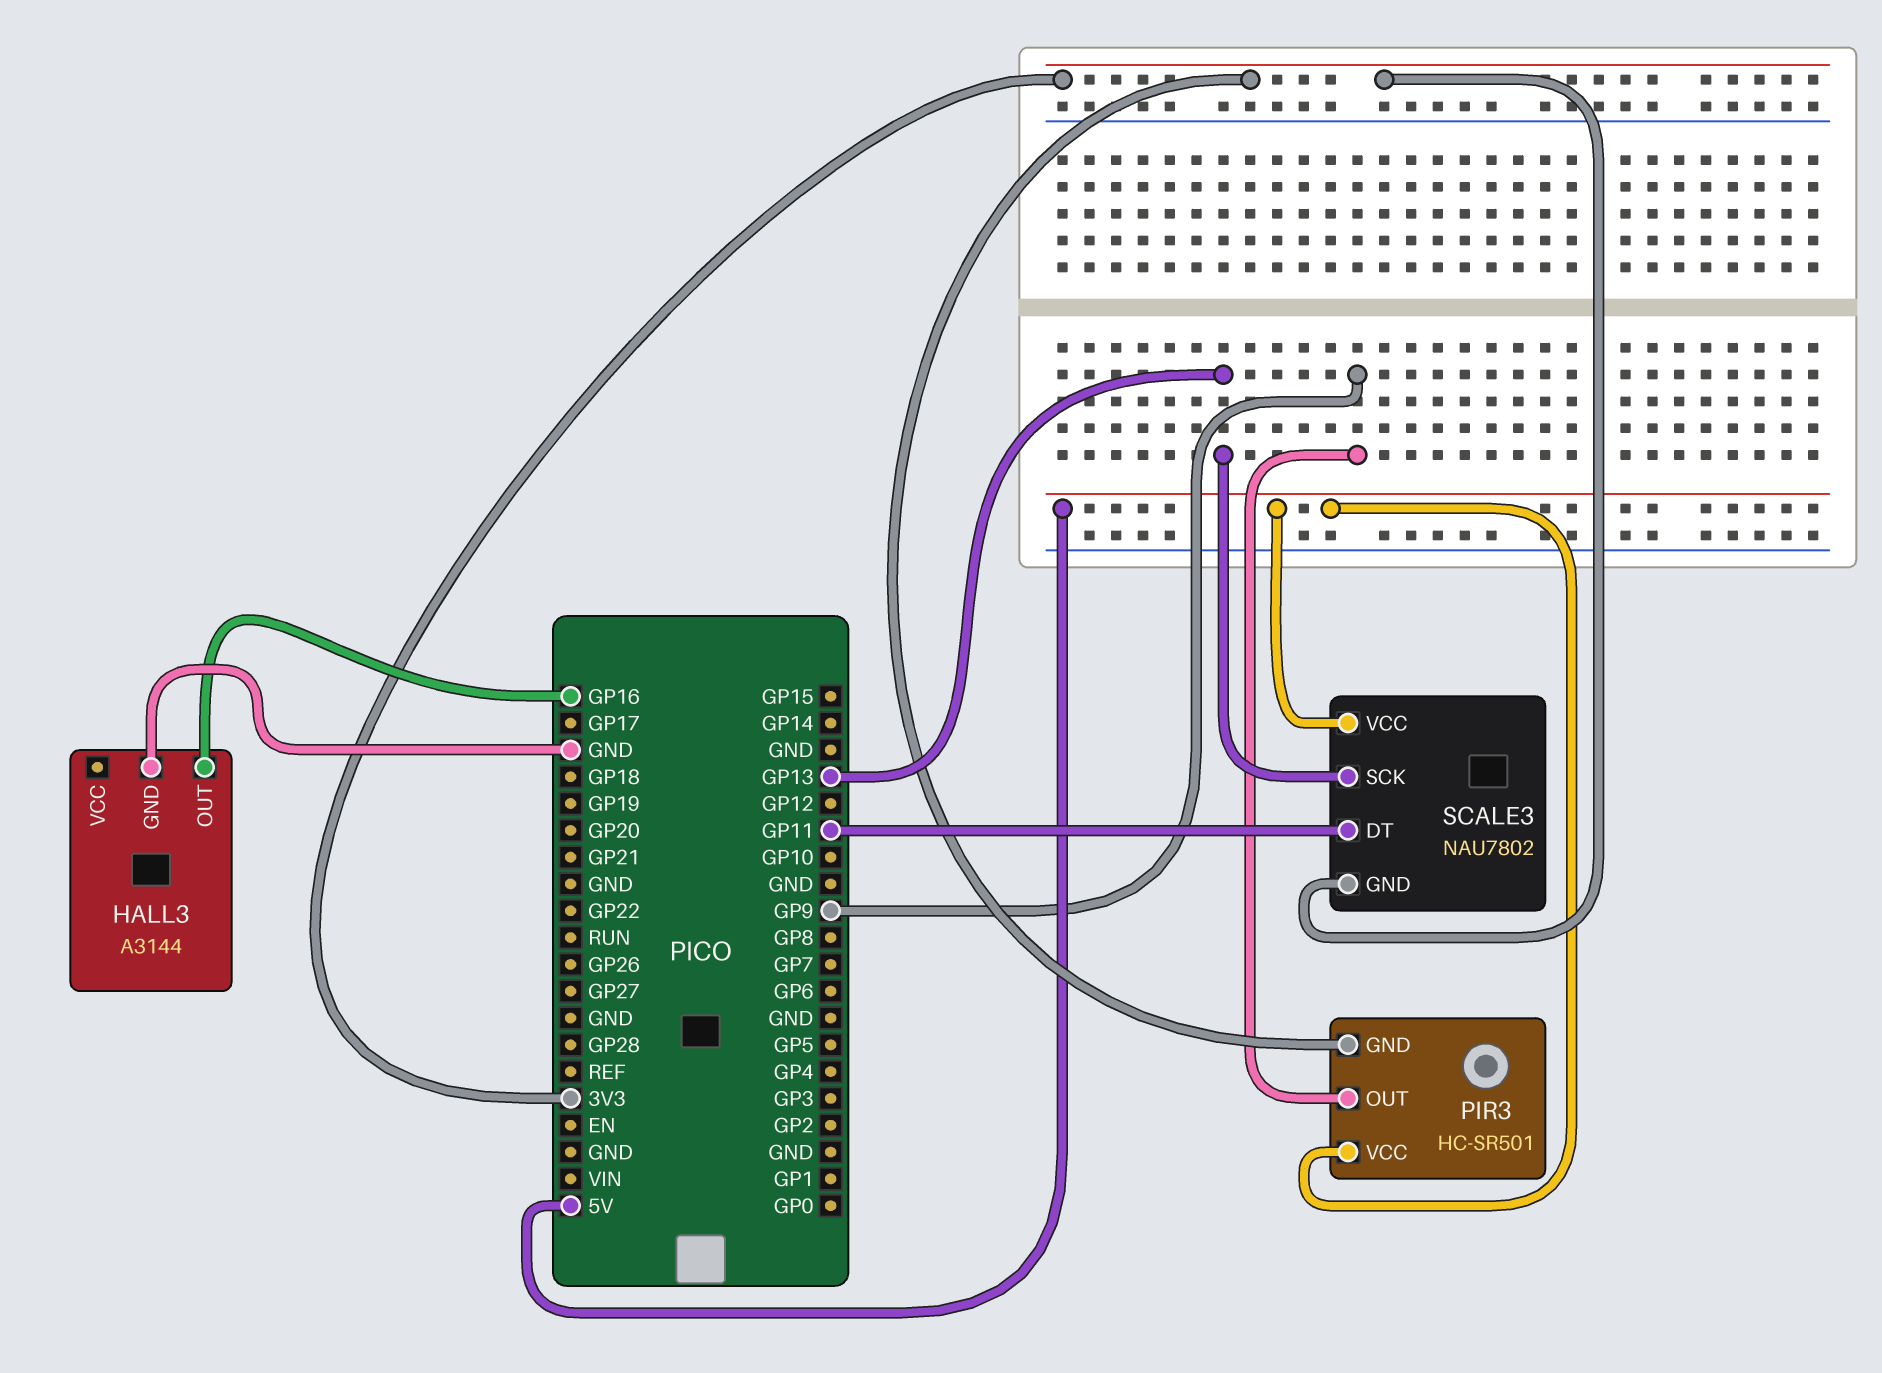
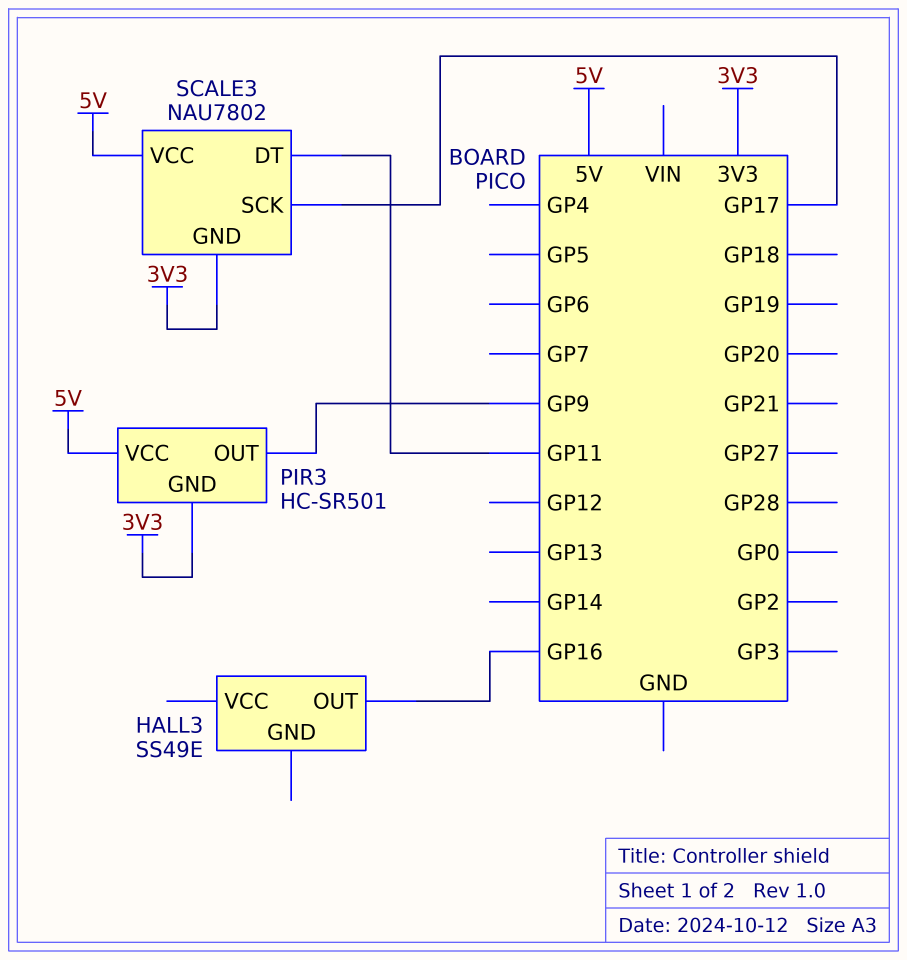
HALL3: A3144 -> SS49E
HALL3 pin GND: GND -> none
SCALE3 pin SCK: GP13 -> GP17

